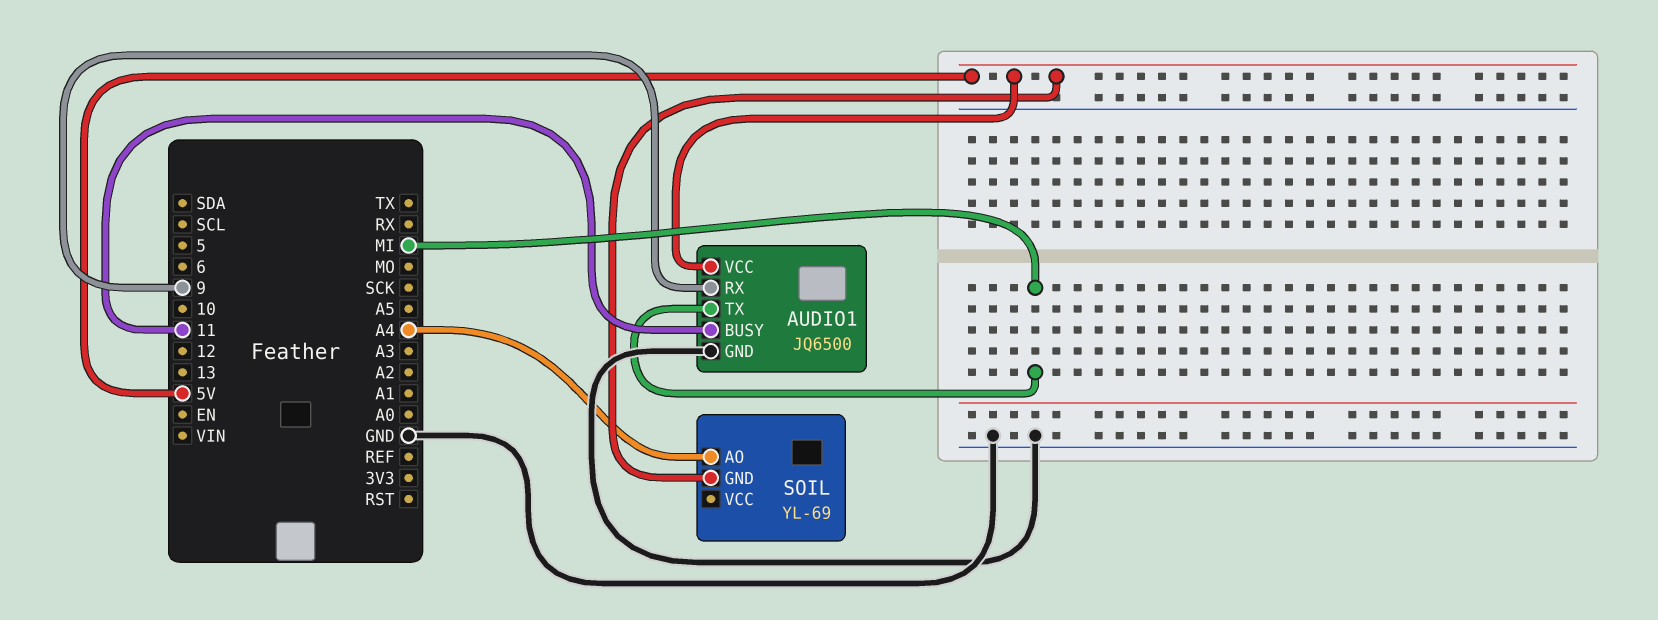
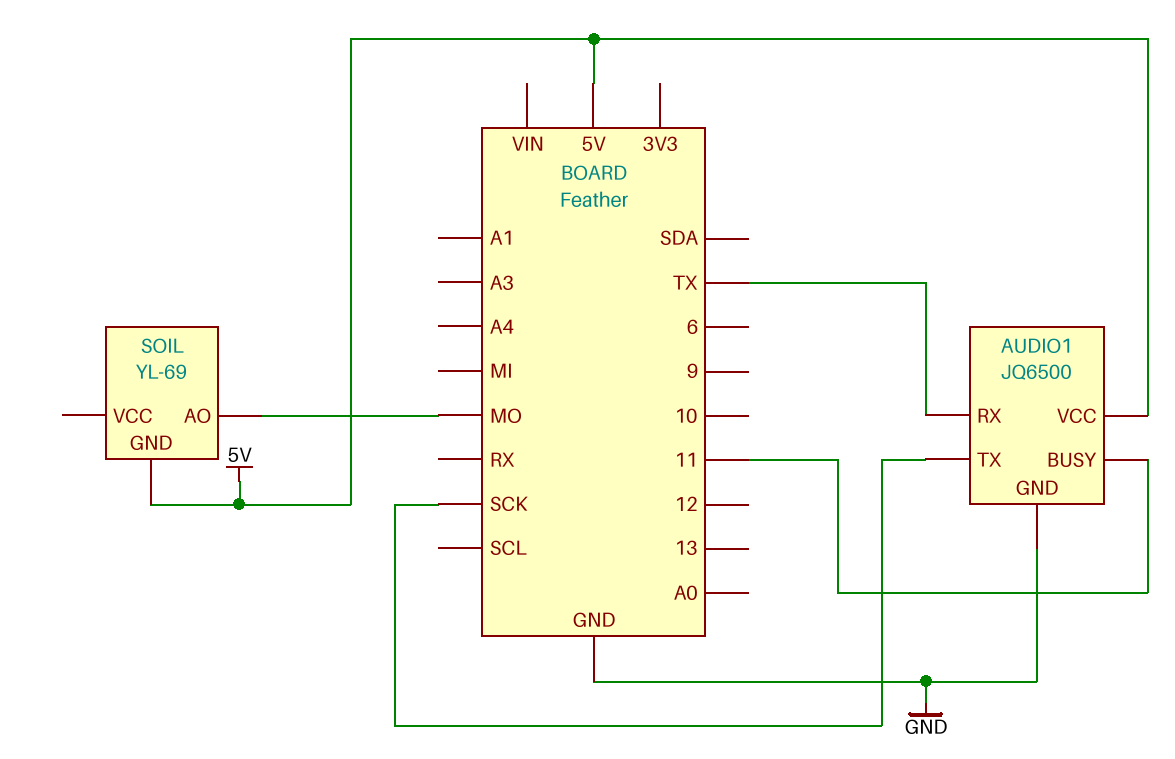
AUDIO1 pin RX: 9 -> TX
AUDIO1 pin TX: MI -> SCK
SOIL pin AO: A4 -> MO

